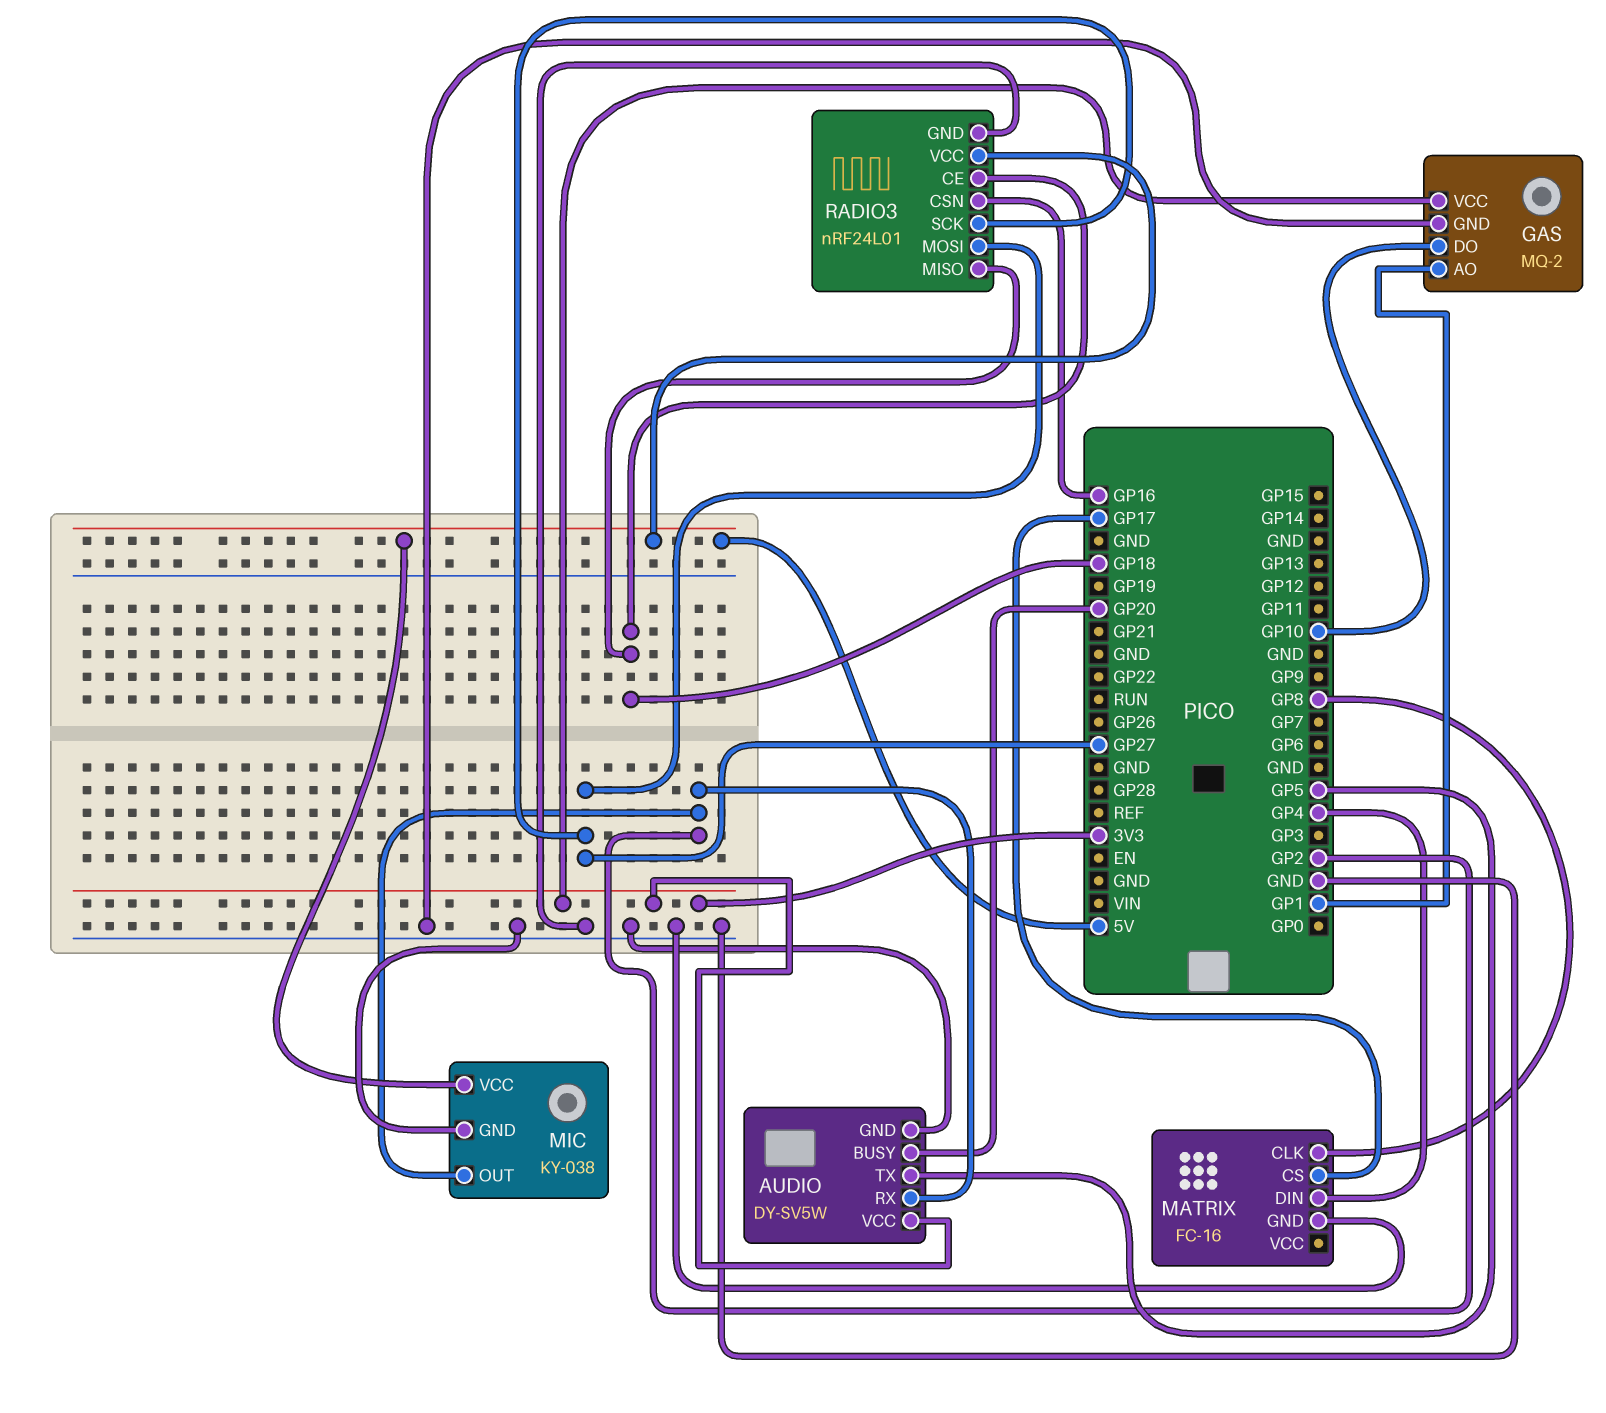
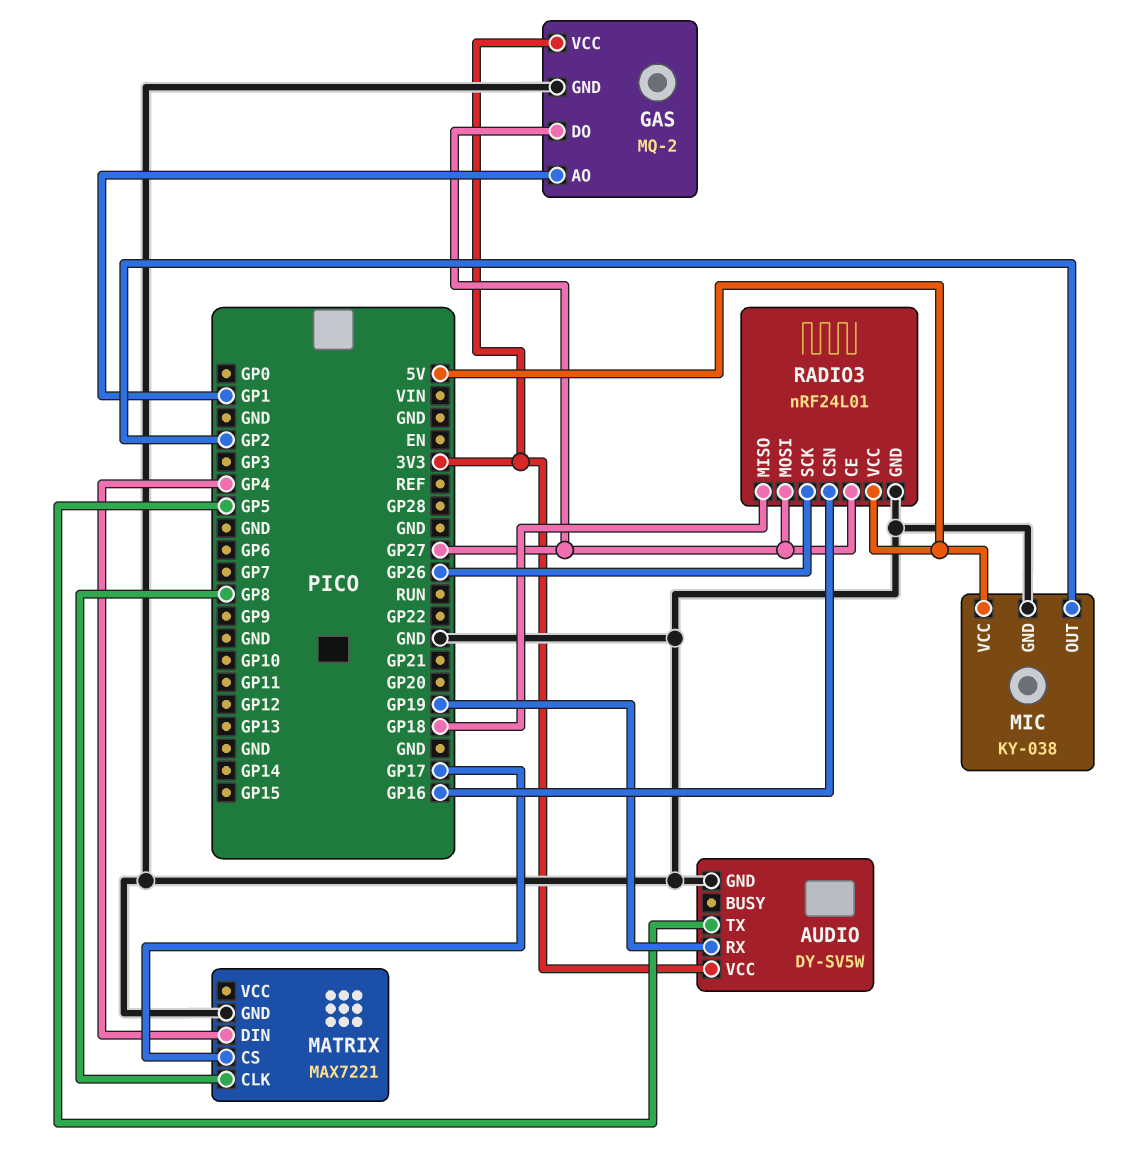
AUDIO pin BUSY: GP20 -> none
AUDIO pin RX: GP2 -> GP19
GAS pin DO: GP10 -> GP27
MATRIX: FC-16 -> MAX7221
RADIO3 pin CE: GP18 -> GP27
RADIO3 pin SCK: GP27 -> GP26

